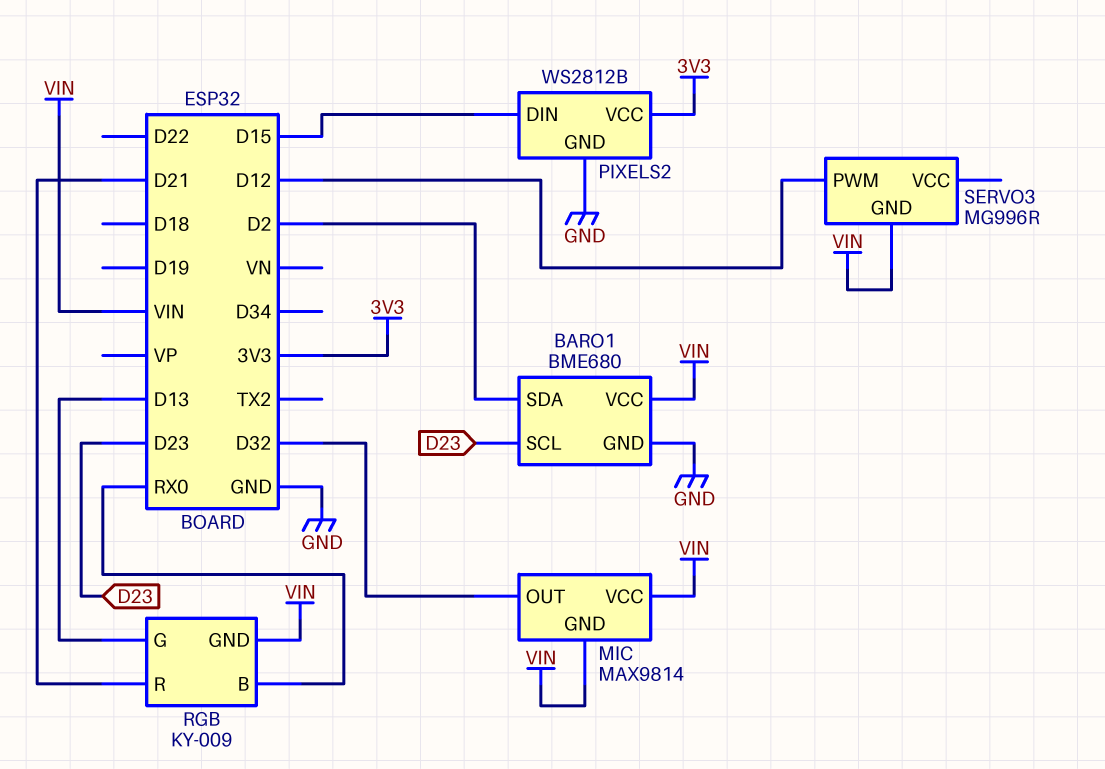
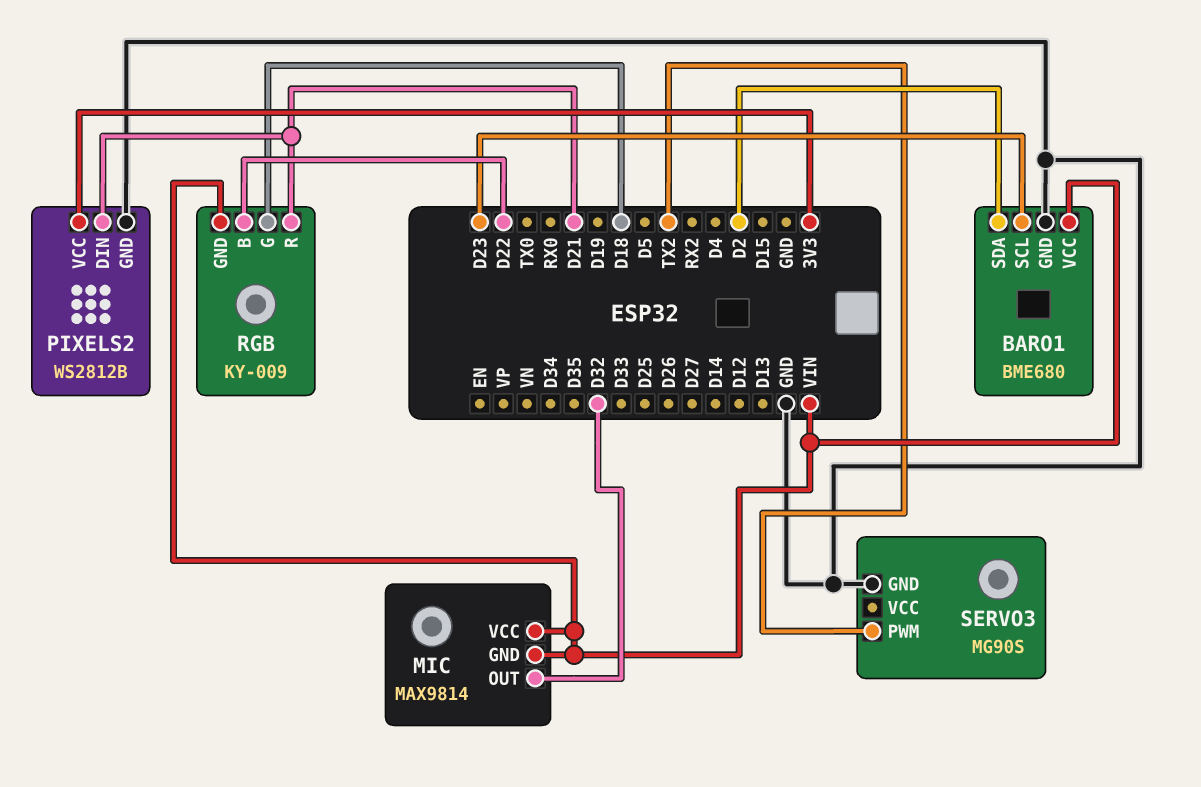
PIXELS2 pin DIN: D15 -> D21
RGB pin B: RX0 -> D22
RGB pin G: D13 -> D18
SERVO3: MG996R -> MG90S
SERVO3 pin GND: VIN -> GND
SERVO3 pin PWM: D12 -> TX2

